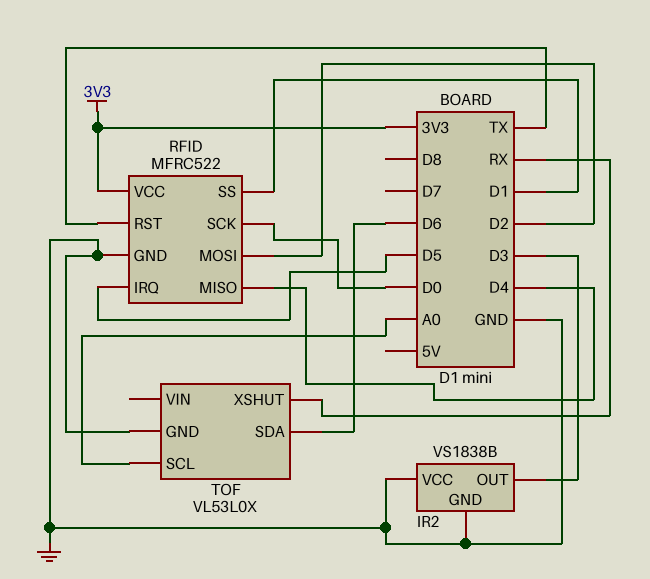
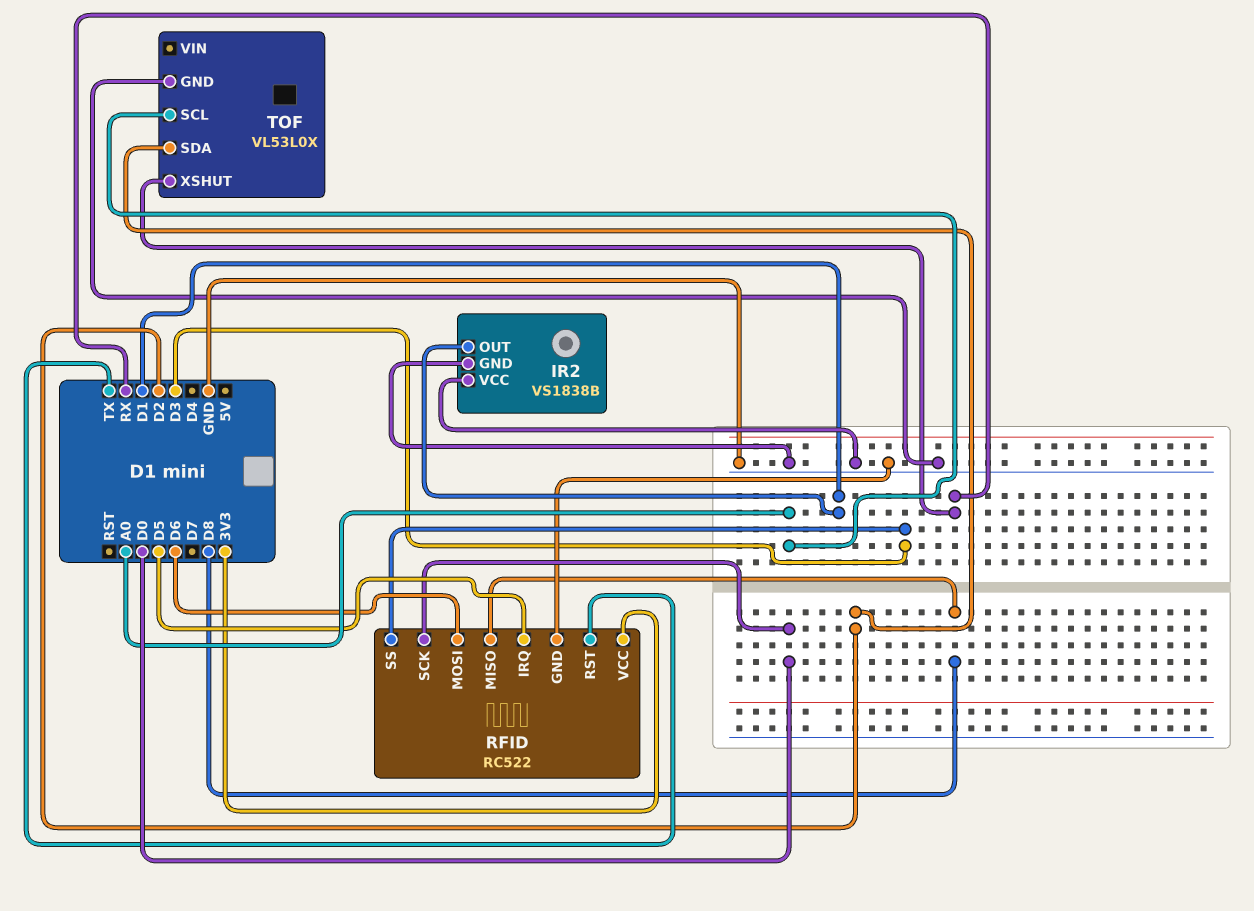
IR2 pin OUT: D3 -> D1
RFID: MFRC522 -> RC522
RFID pin MISO: D4 -> D8
RFID pin MOSI: D2 -> D6
RFID pin SS: D1 -> D3
TOF pin SDA: D6 -> D2

